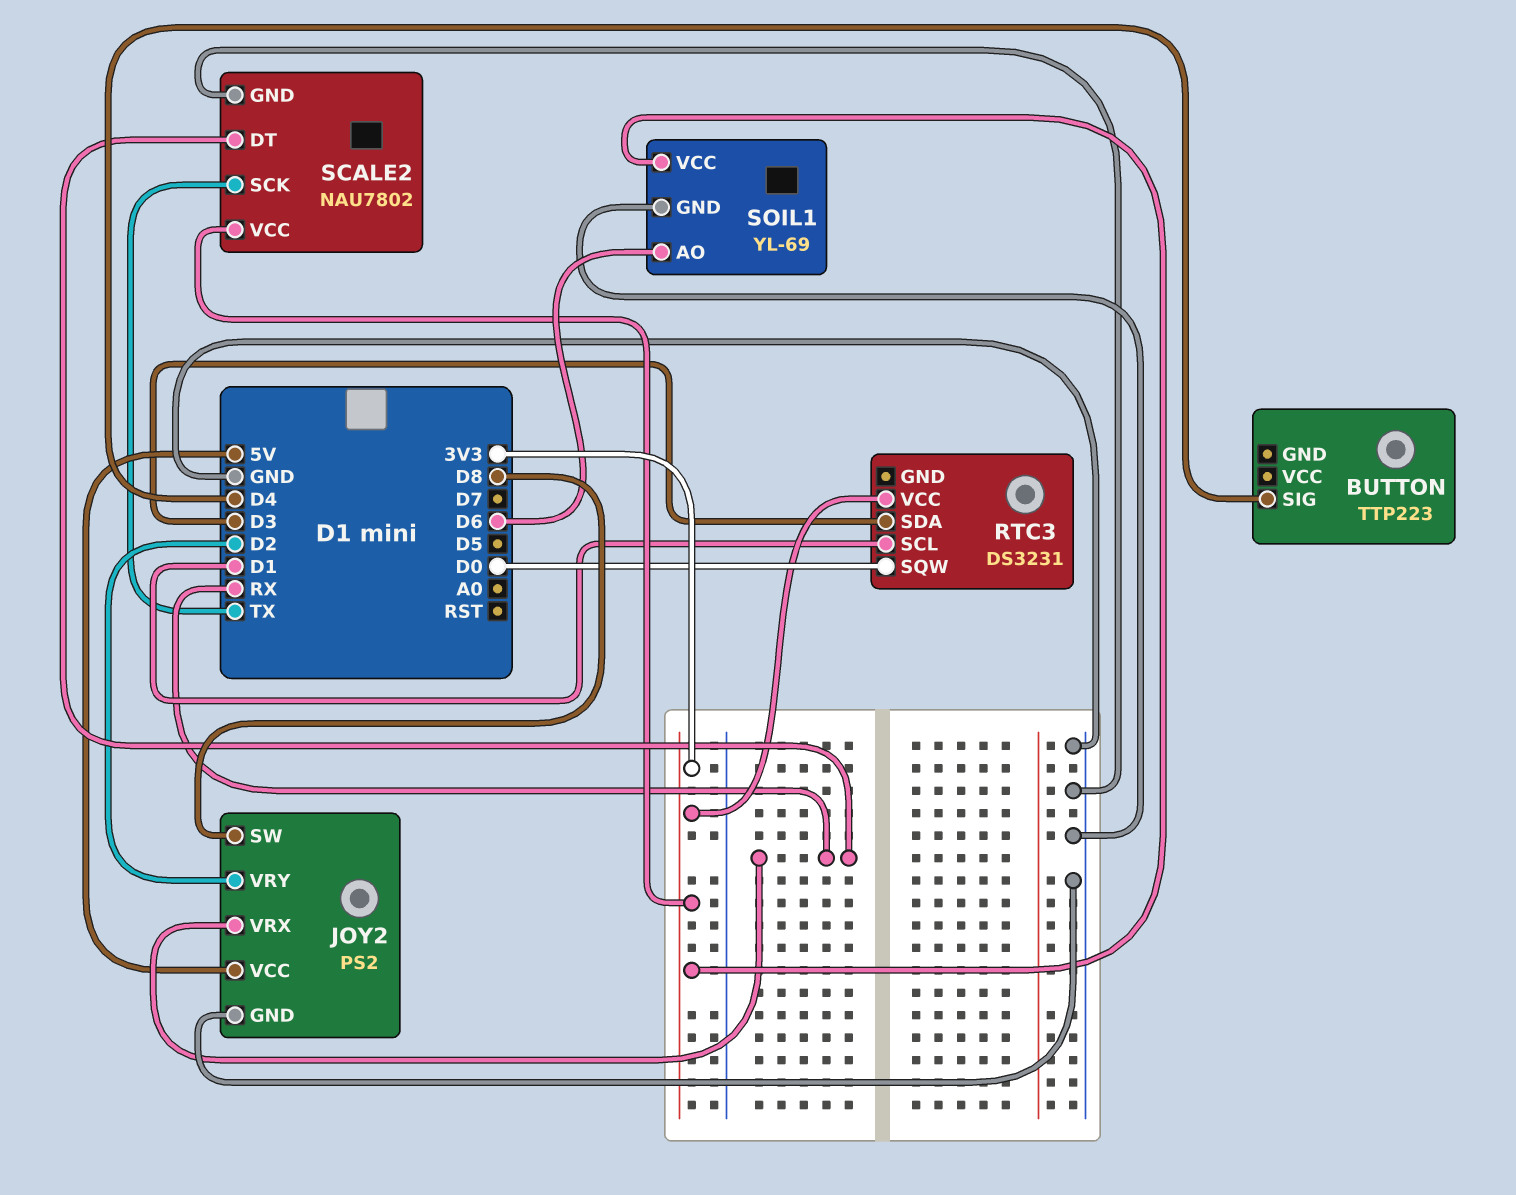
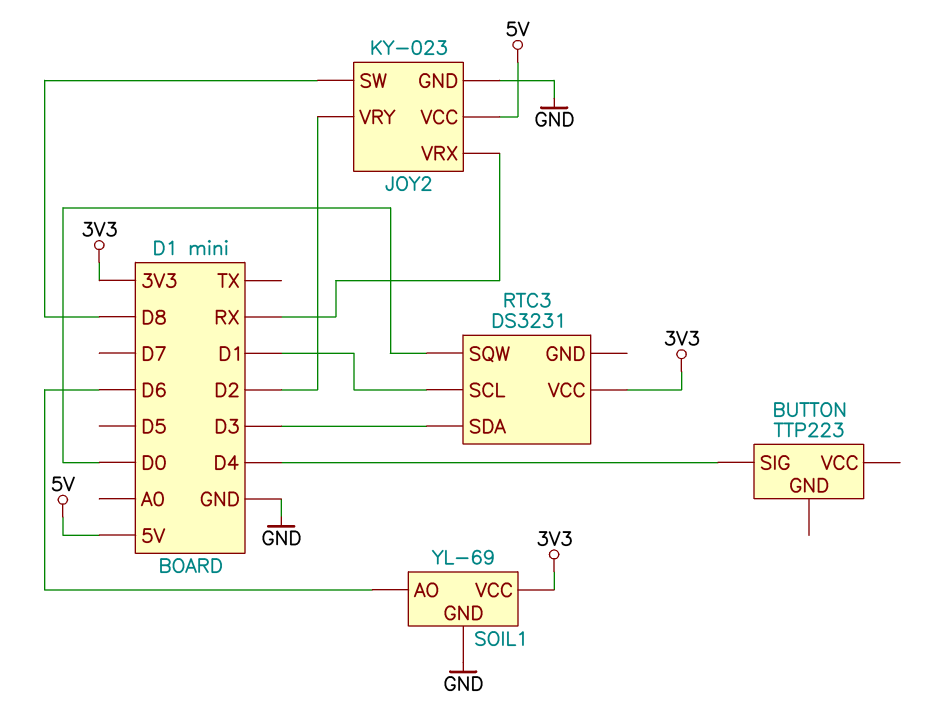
JOY2: PS2 -> KY-023
SCALE2: NAU7802 -> none
SCALE2 pin DT: RX -> none
SCALE2 pin GND: GND -> none
SCALE2 pin SCK: TX -> none
SCALE2 pin VCC: 3V3 -> none

